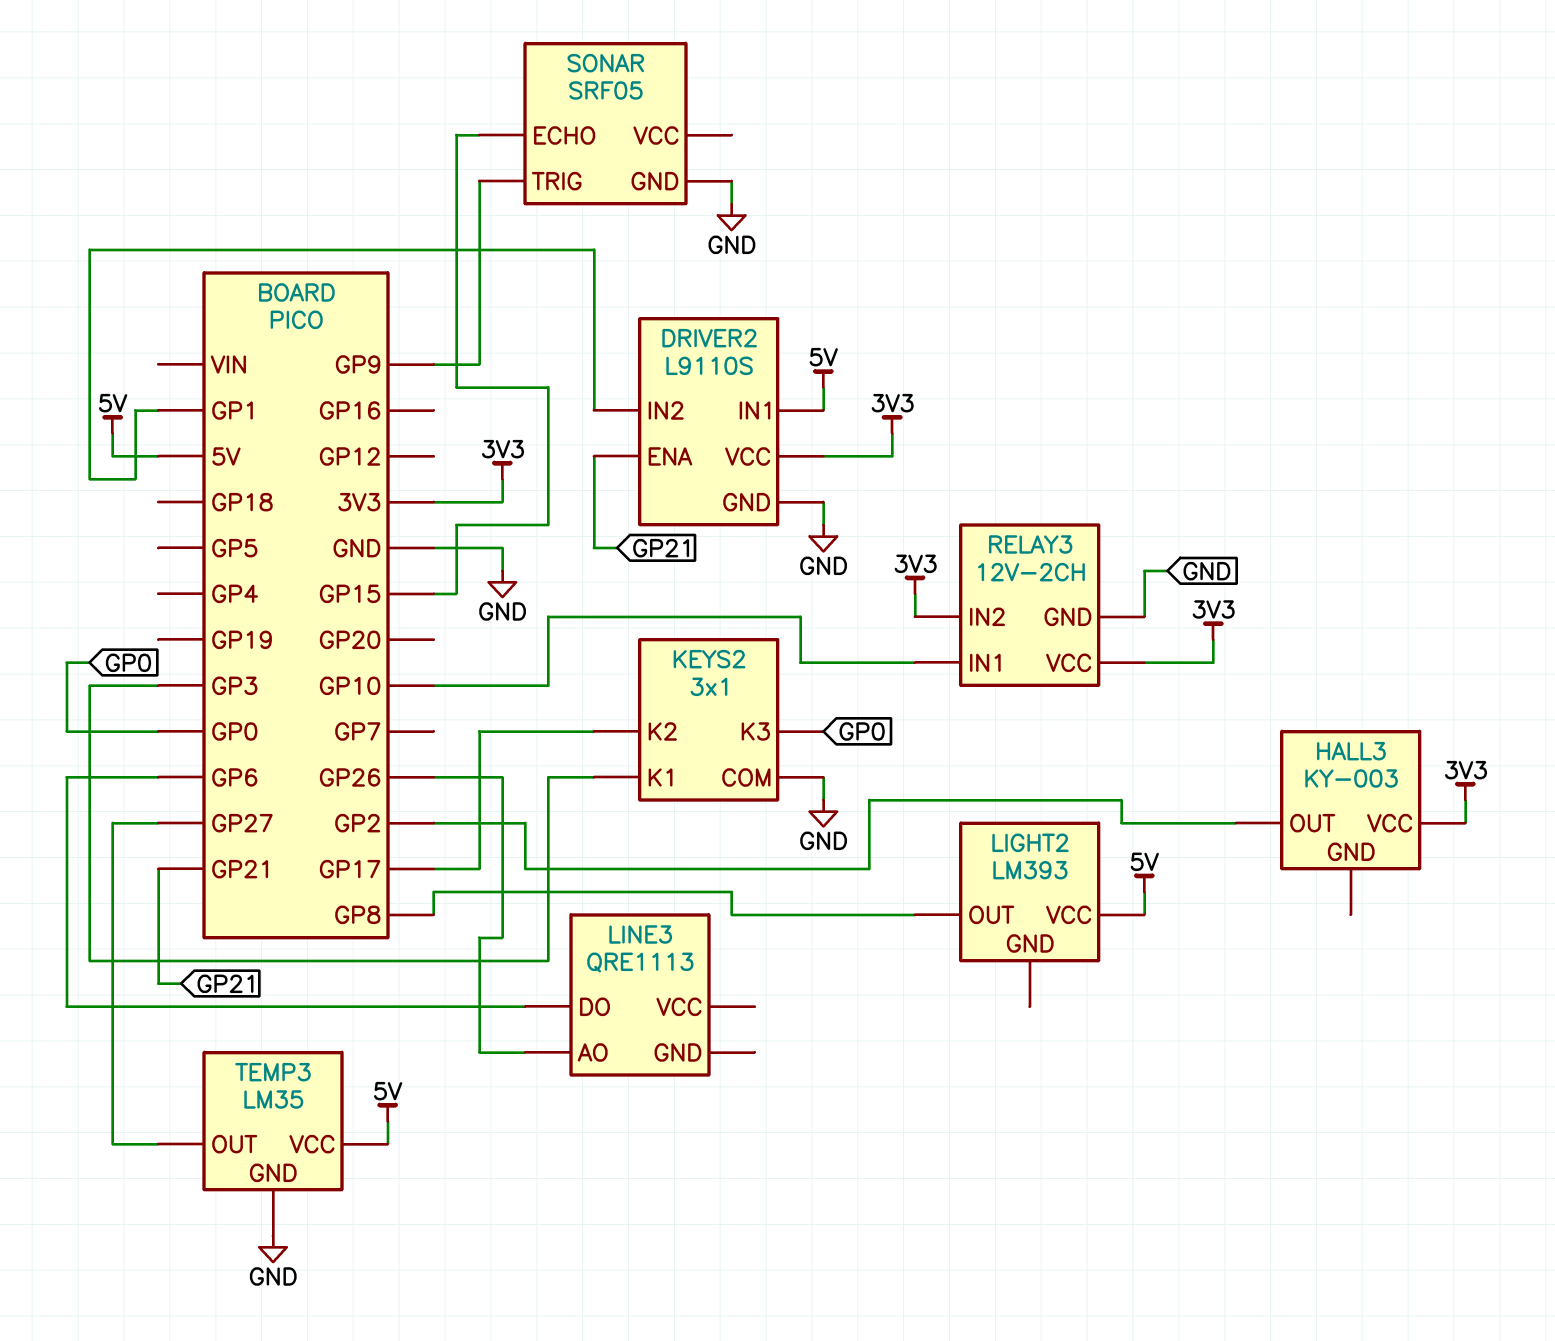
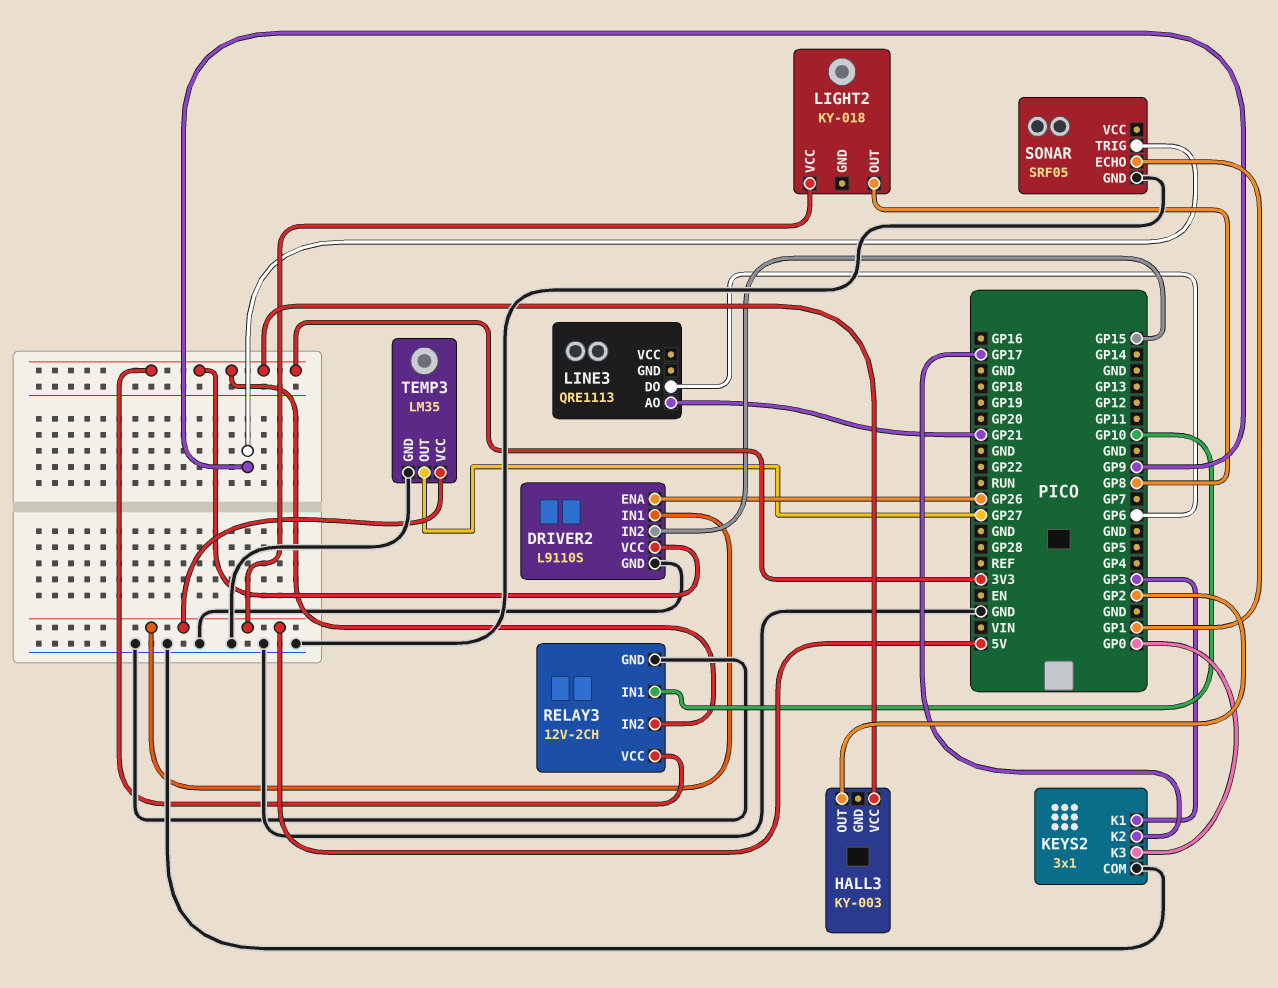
DRIVER2 pin ENA: GP21 -> GP26
DRIVER2 pin IN2: GP1 -> GP15
LIGHT2: LM393 -> KY-018
LINE3 pin AO: GP26 -> GP21
SONAR pin ECHO: GP15 -> GP1

